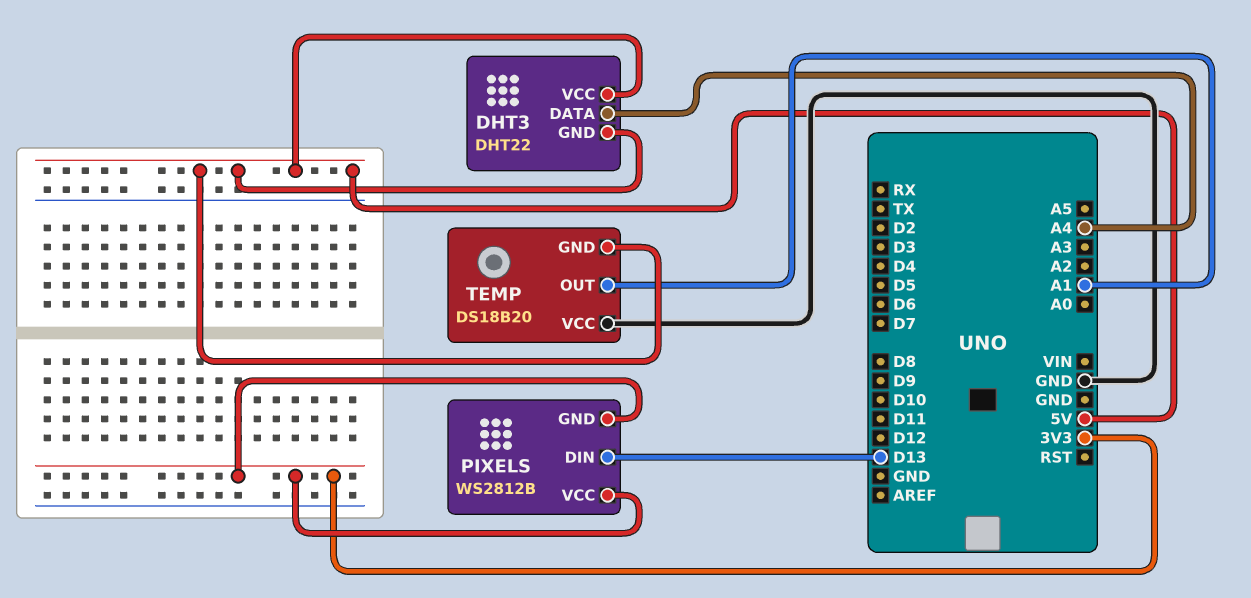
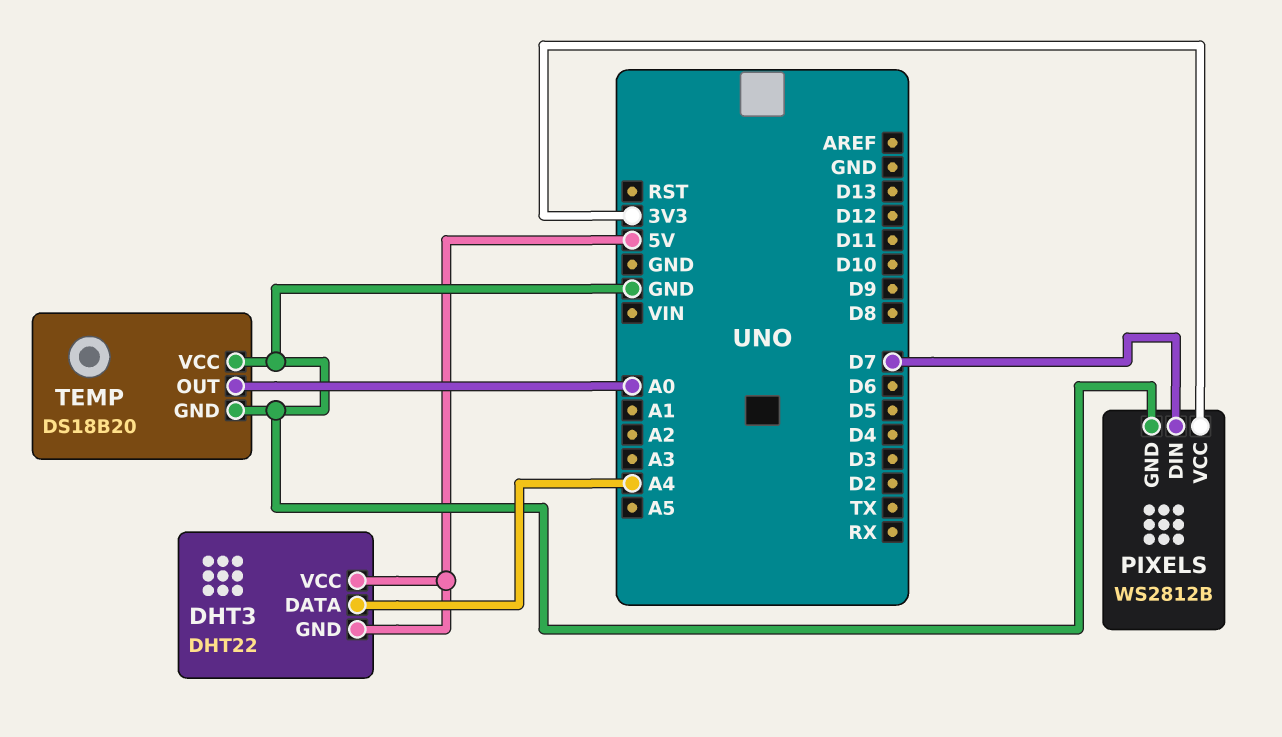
PIXELS pin DIN: D13 -> D7
PIXELS pin GND: 3V3 -> GND
TEMP pin GND: 5V -> GND
TEMP pin OUT: A1 -> A0

